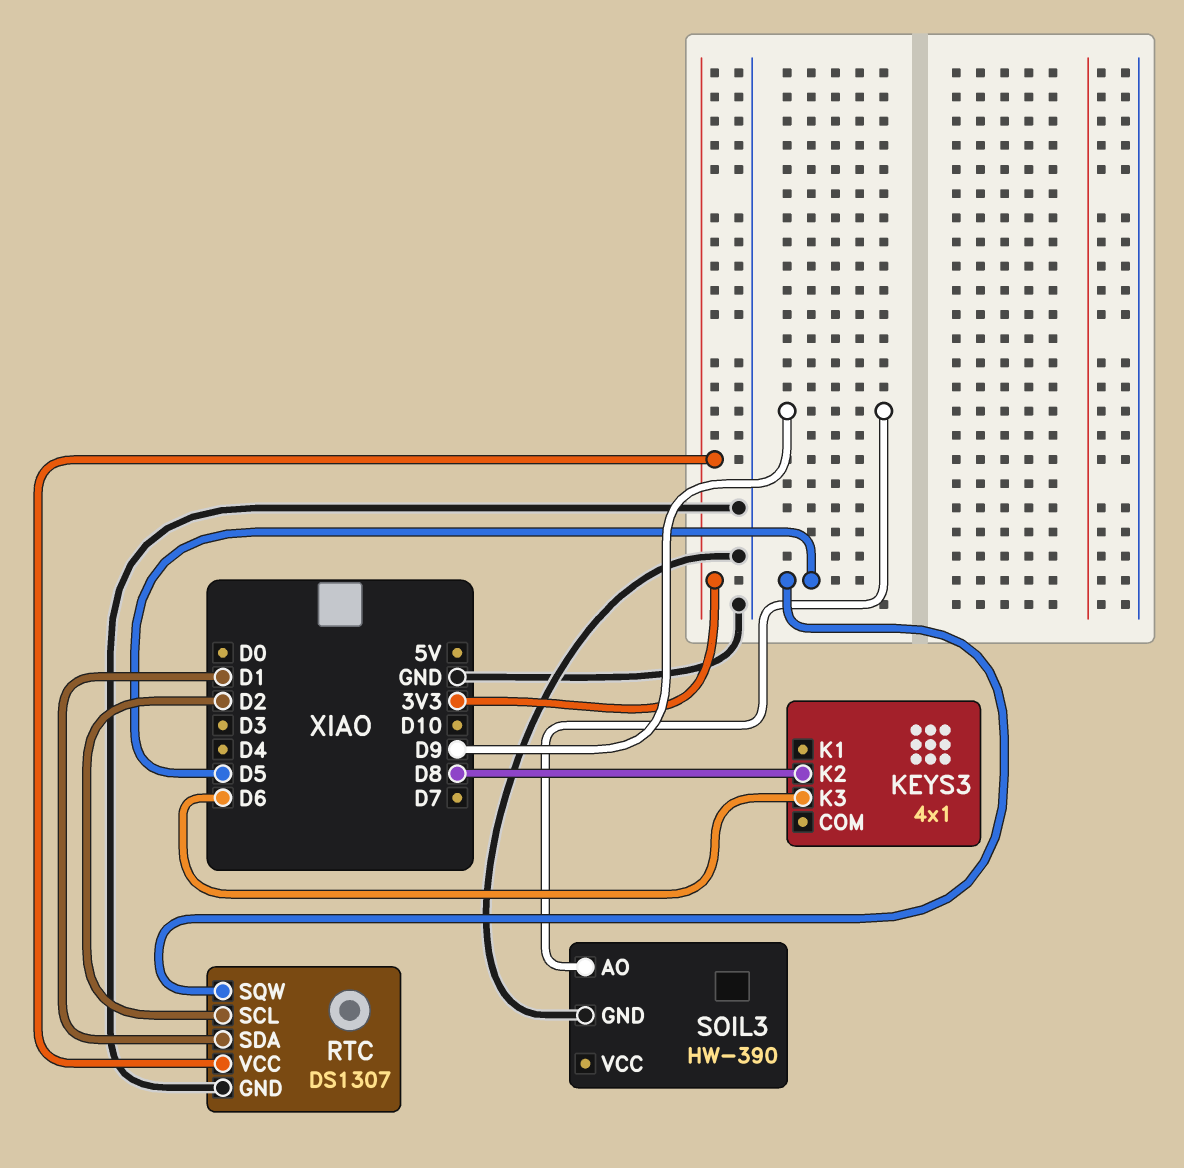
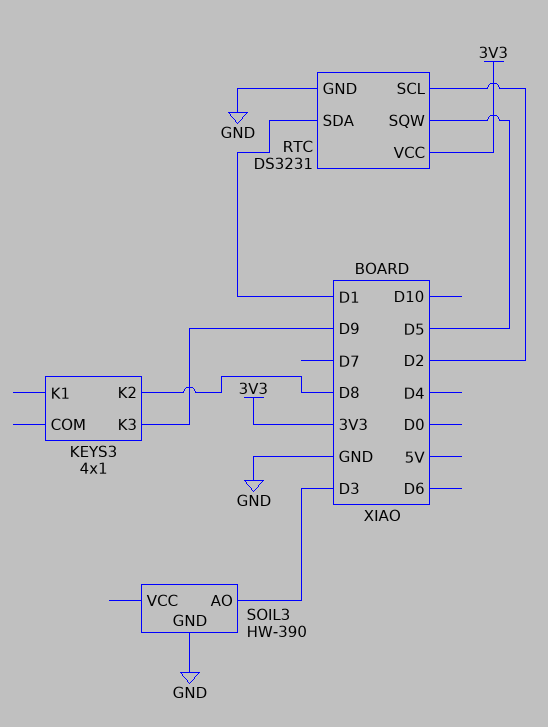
KEYS3 pin K3: D6 -> D9
RTC: DS1307 -> DS3231
SOIL3 pin AO: D9 -> D3

